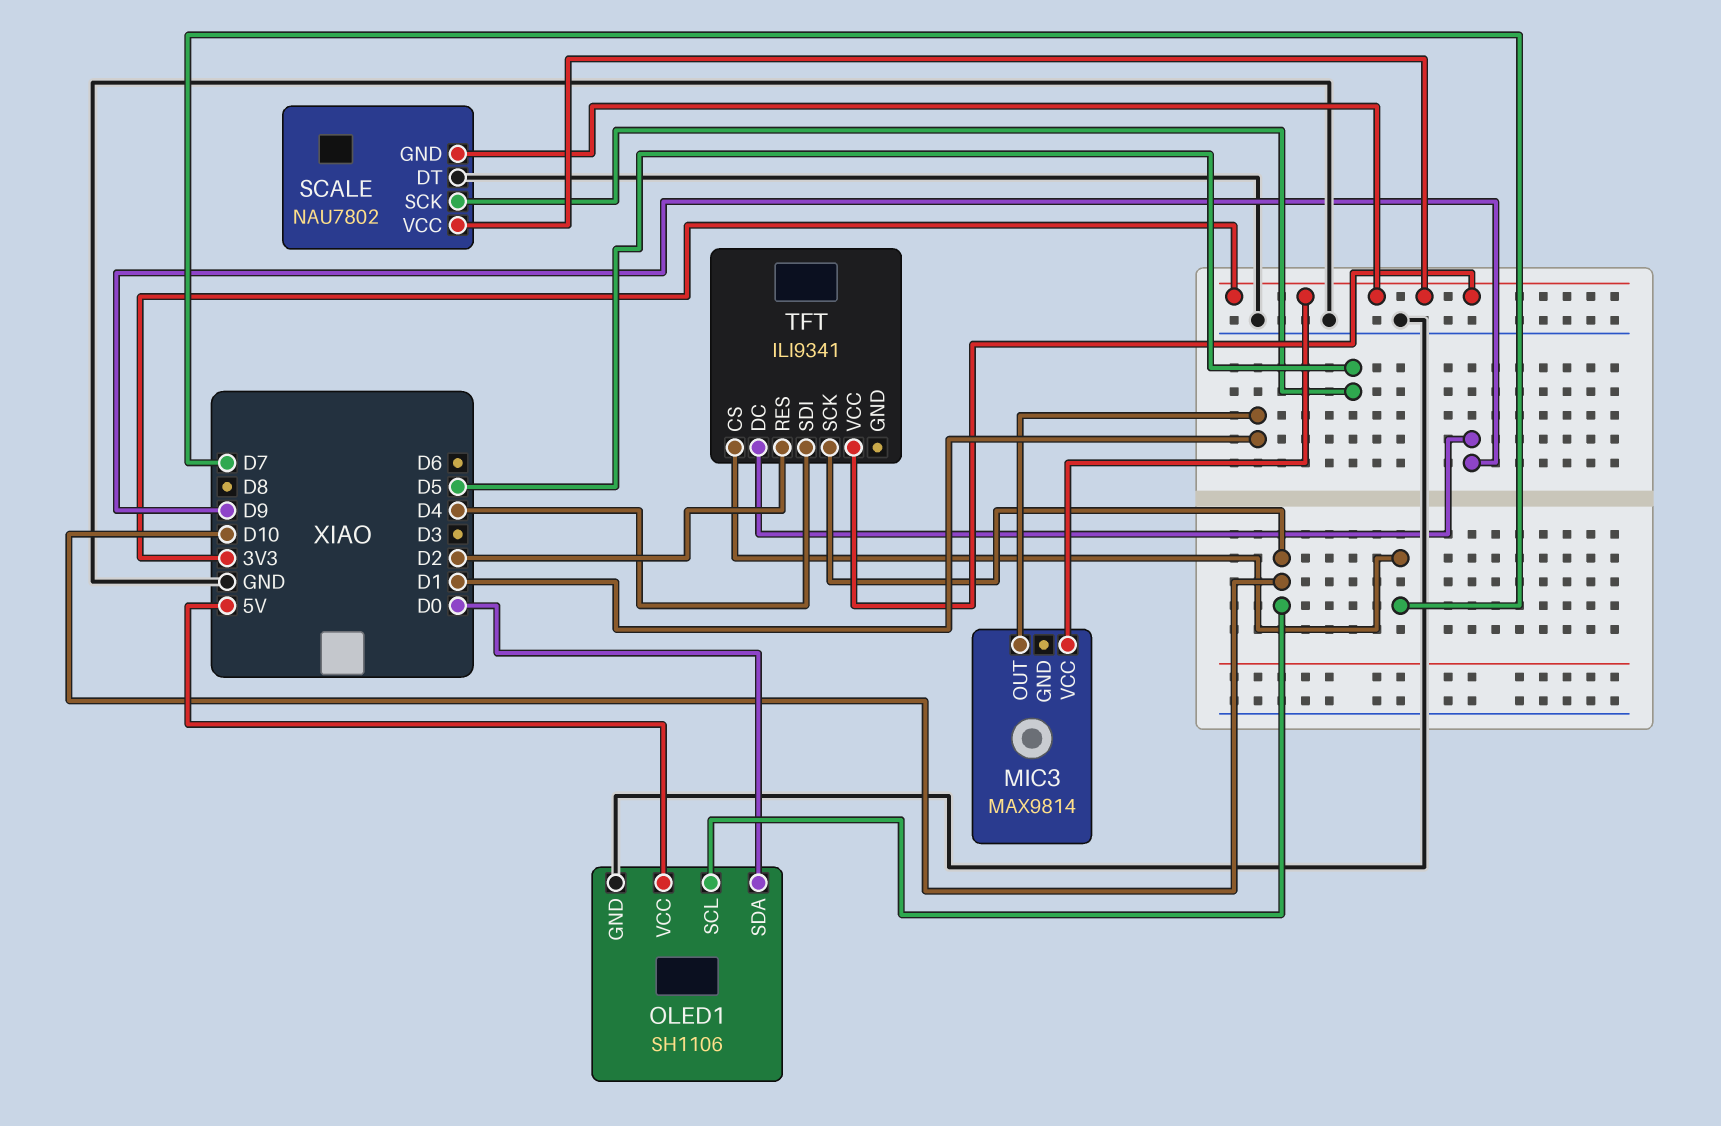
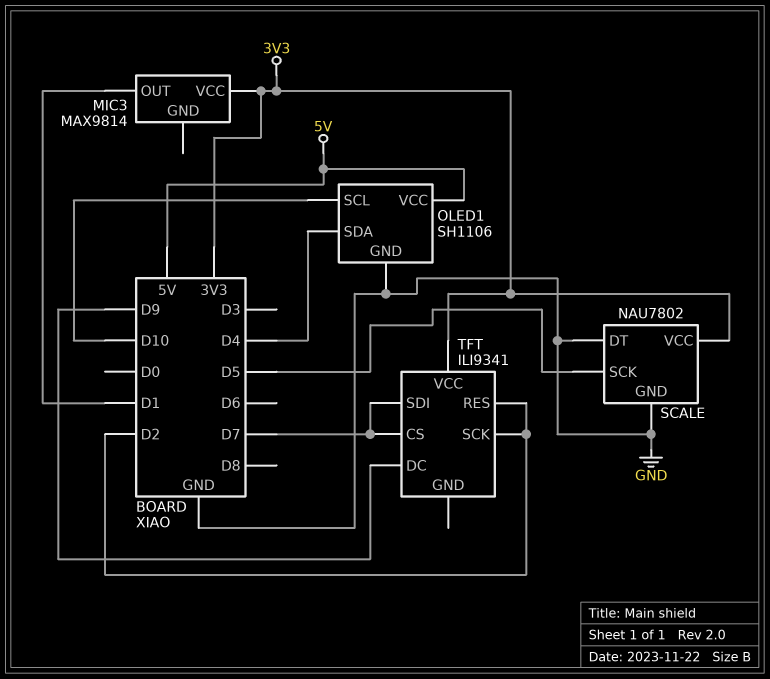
OLED1 pin SDA: D0 -> D4
SCALE pin GND: 3V3 -> GND
TFT pin SCK: D10 -> D2
TFT pin SDI: D4 -> D7

